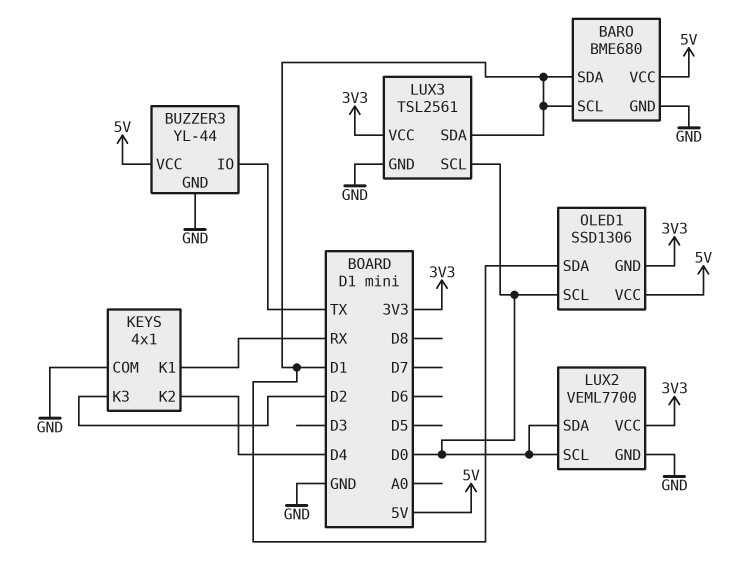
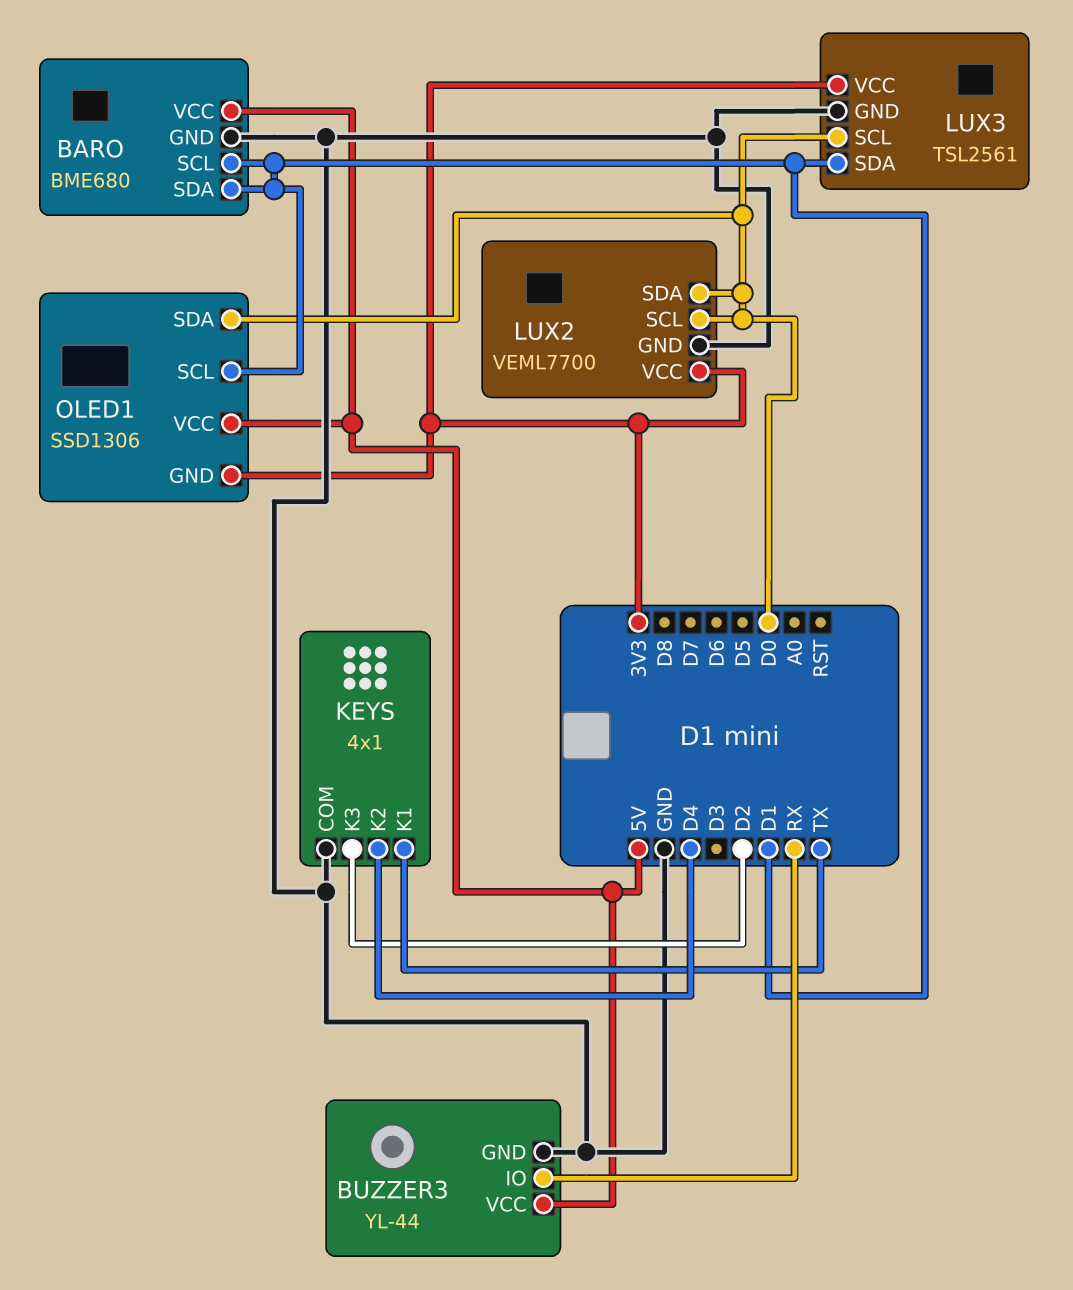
BUZZER3 pin IO: TX -> RX
KEYS pin K1: RX -> TX
OLED1 pin SCL: D0 -> D1
OLED1 pin SDA: D1 -> D0

